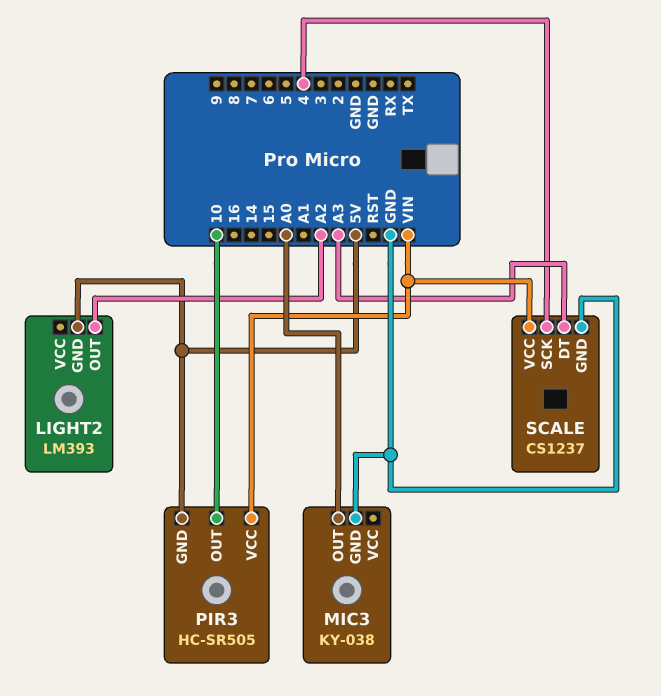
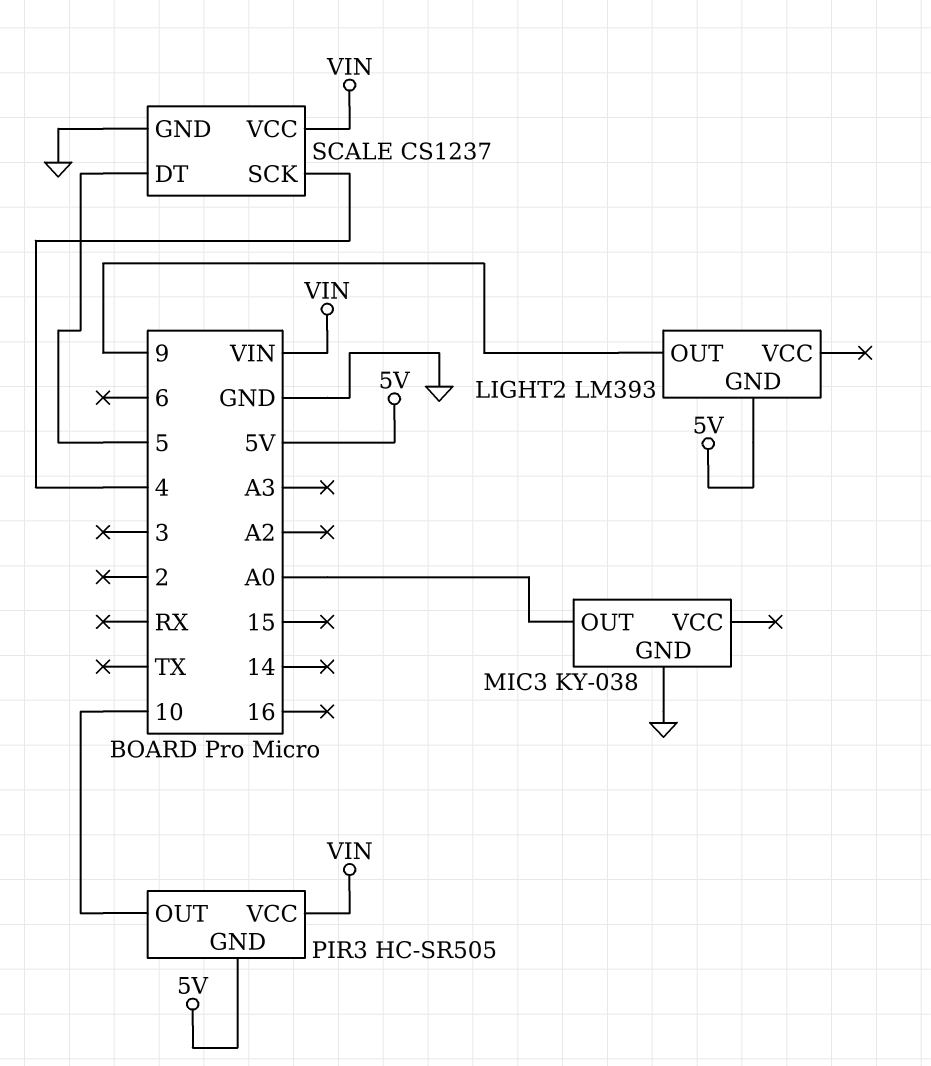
LIGHT2 pin OUT: A2 -> 9
SCALE pin DT: A3 -> 5

